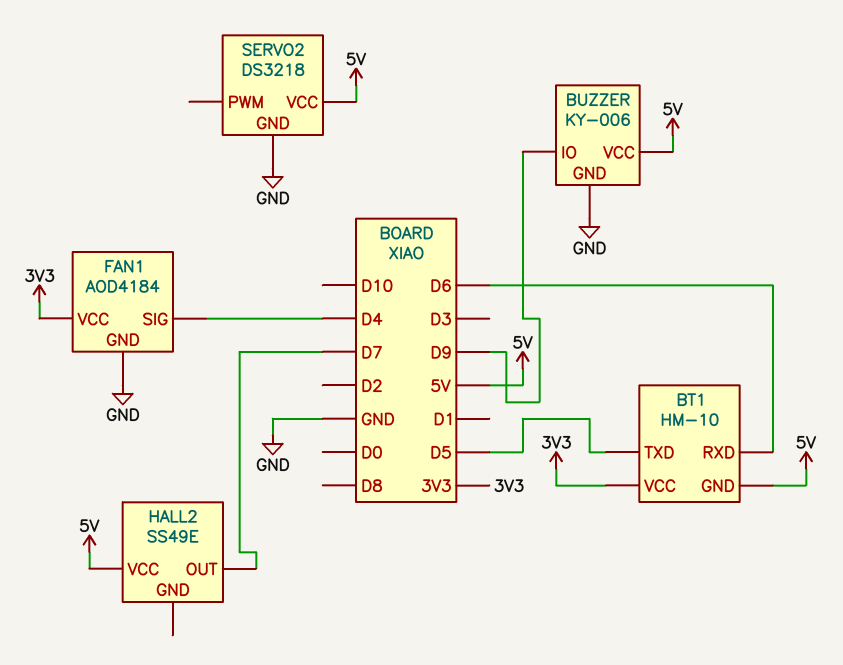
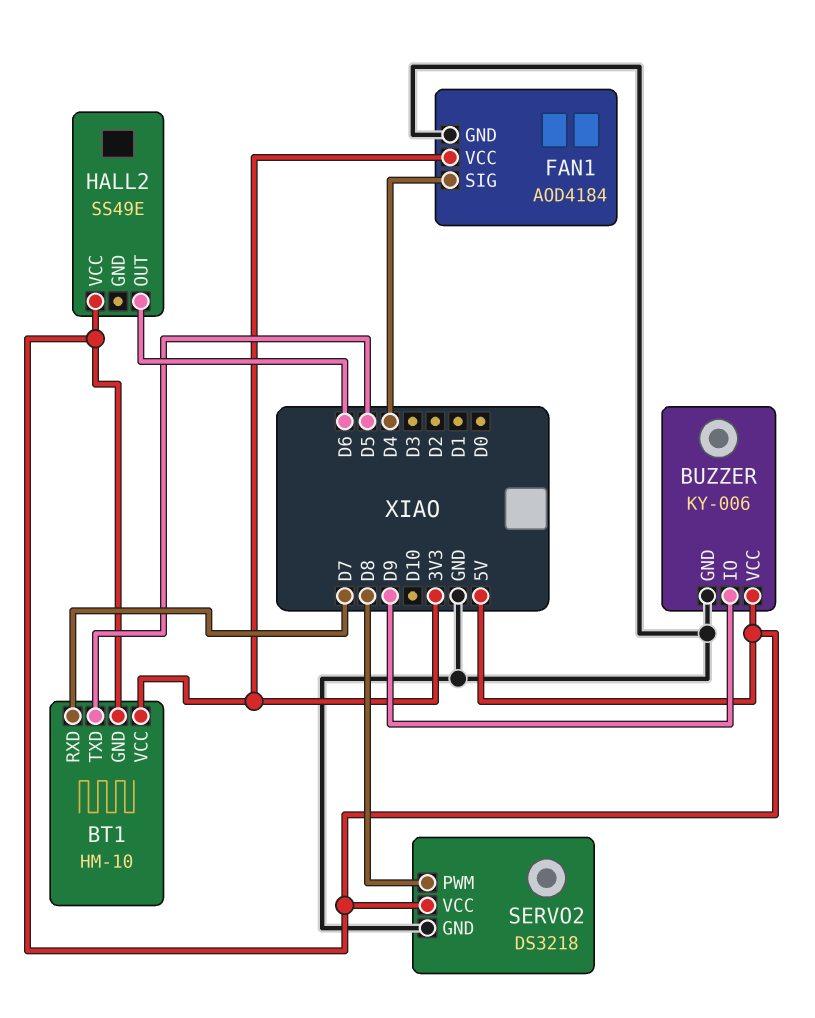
BT1 pin RXD: D6 -> D7
HALL2 pin OUT: D7 -> D6
SERVO2 pin PWM: none -> D8

